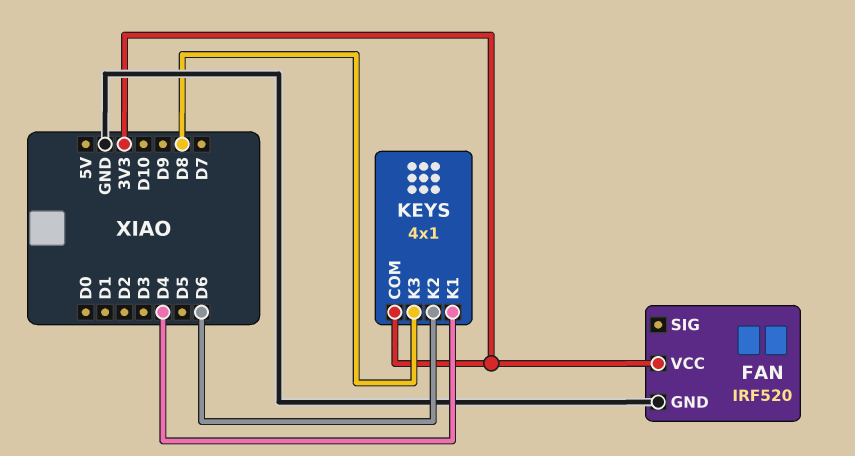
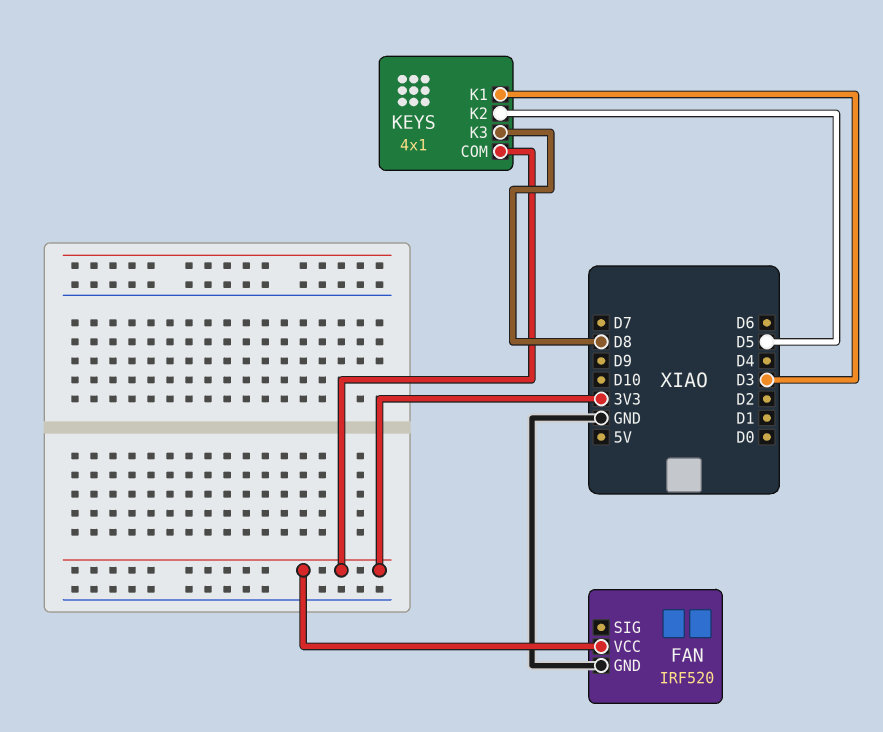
KEYS pin K1: D4 -> D3
KEYS pin K2: D6 -> D5

